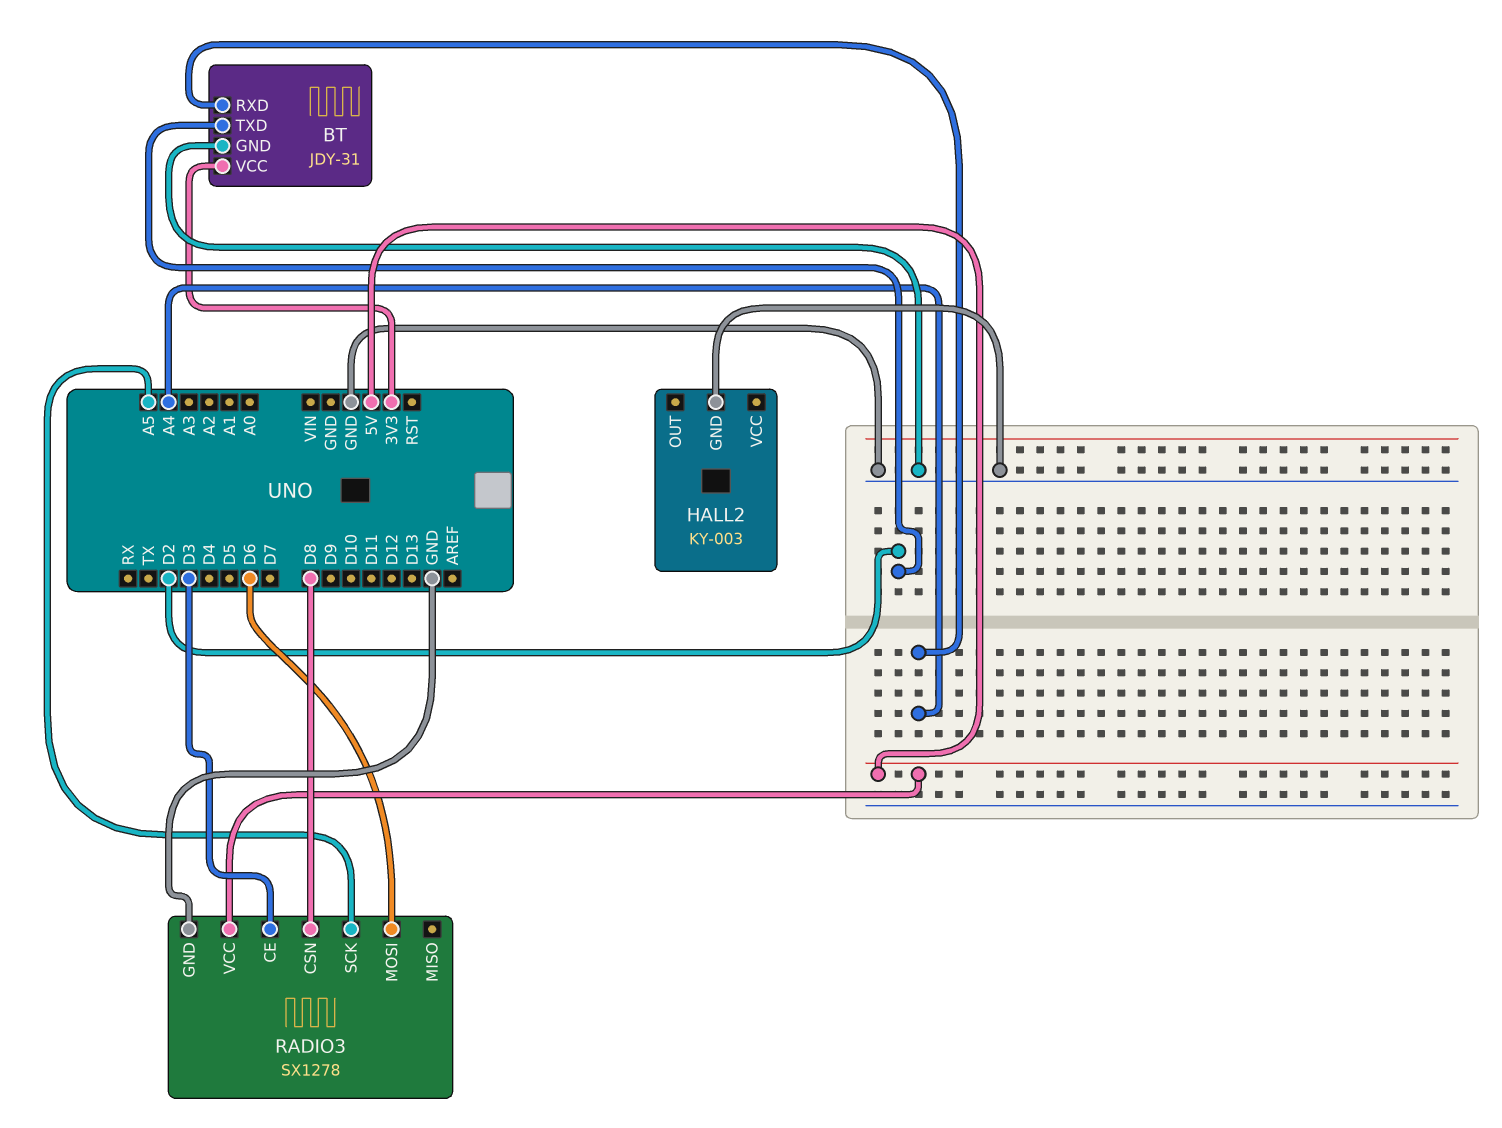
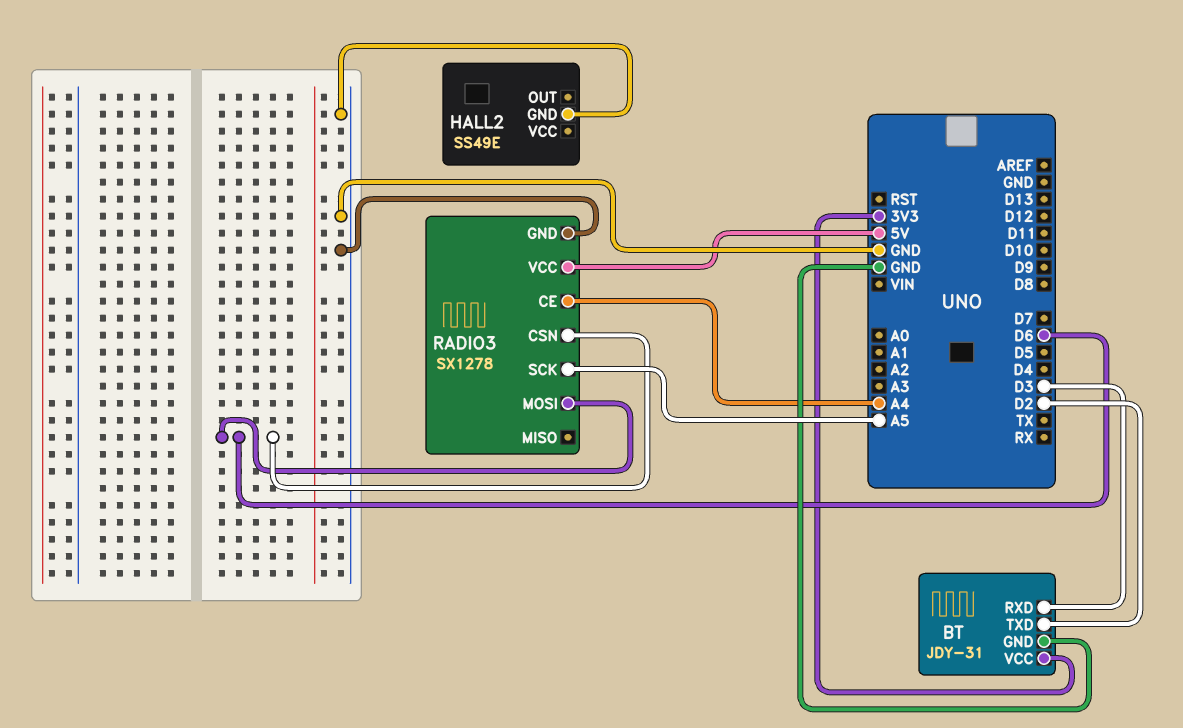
BT pin RXD: A4 -> D3
HALL2: KY-003 -> SS49E
RADIO3 pin CE: D3 -> A4
RADIO3 pin CSN: D8 -> D6

